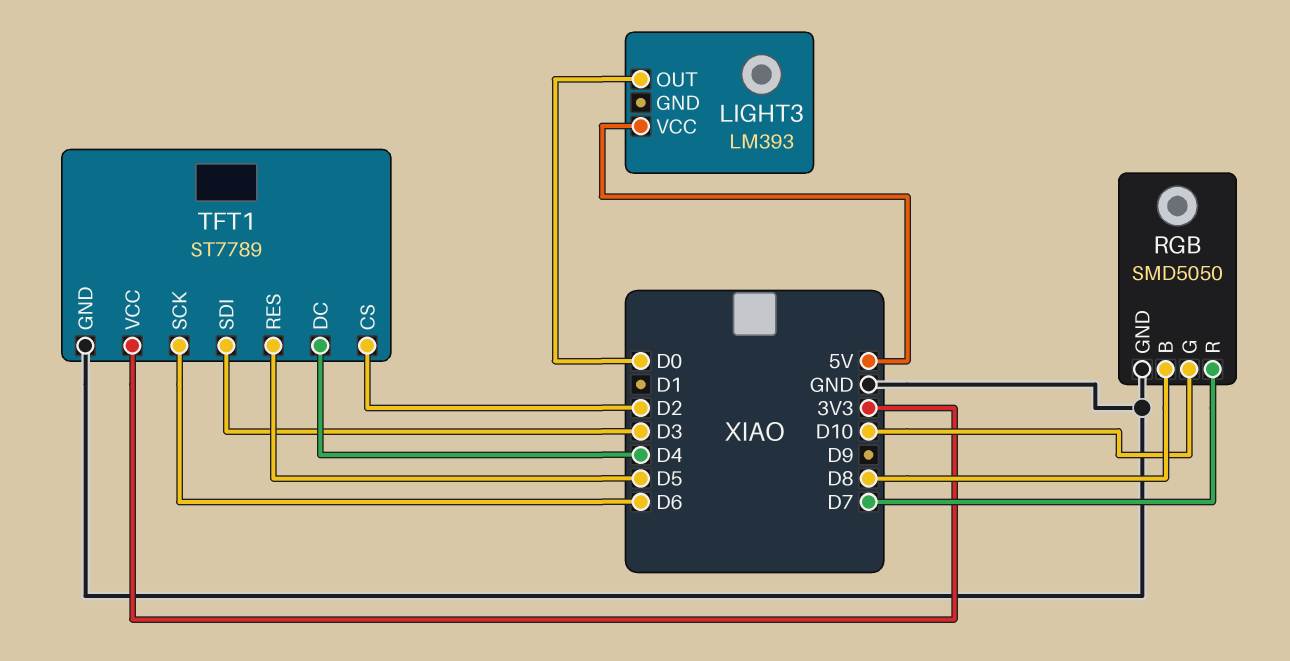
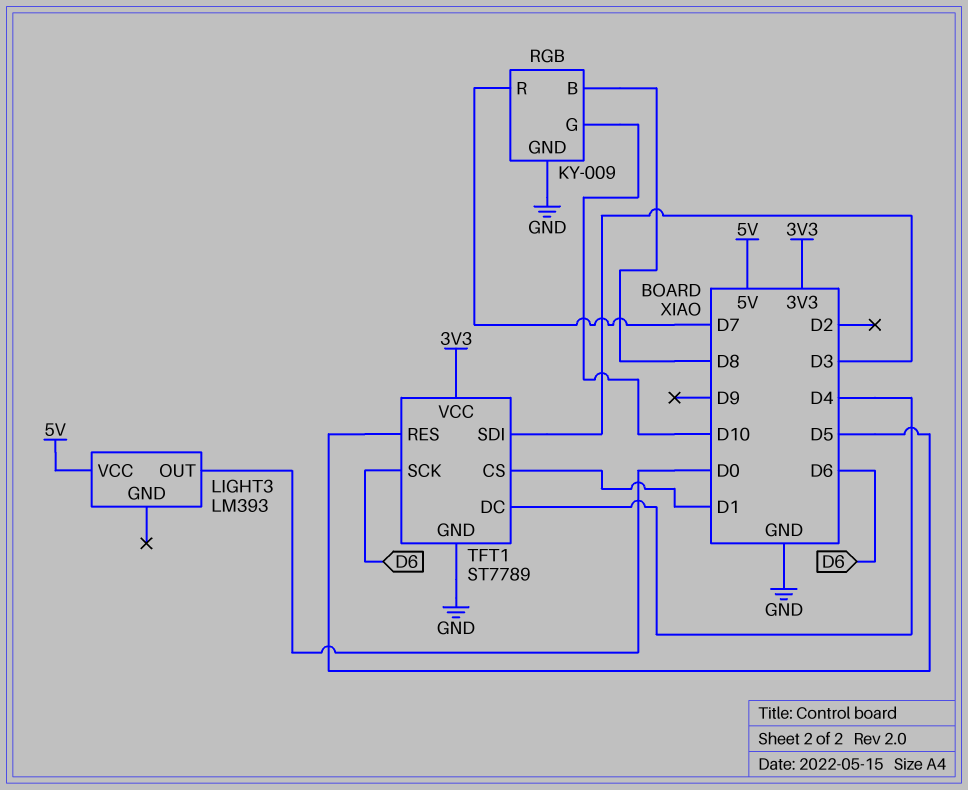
RGB: SMD5050 -> KY-009
TFT1 pin CS: D2 -> D1

